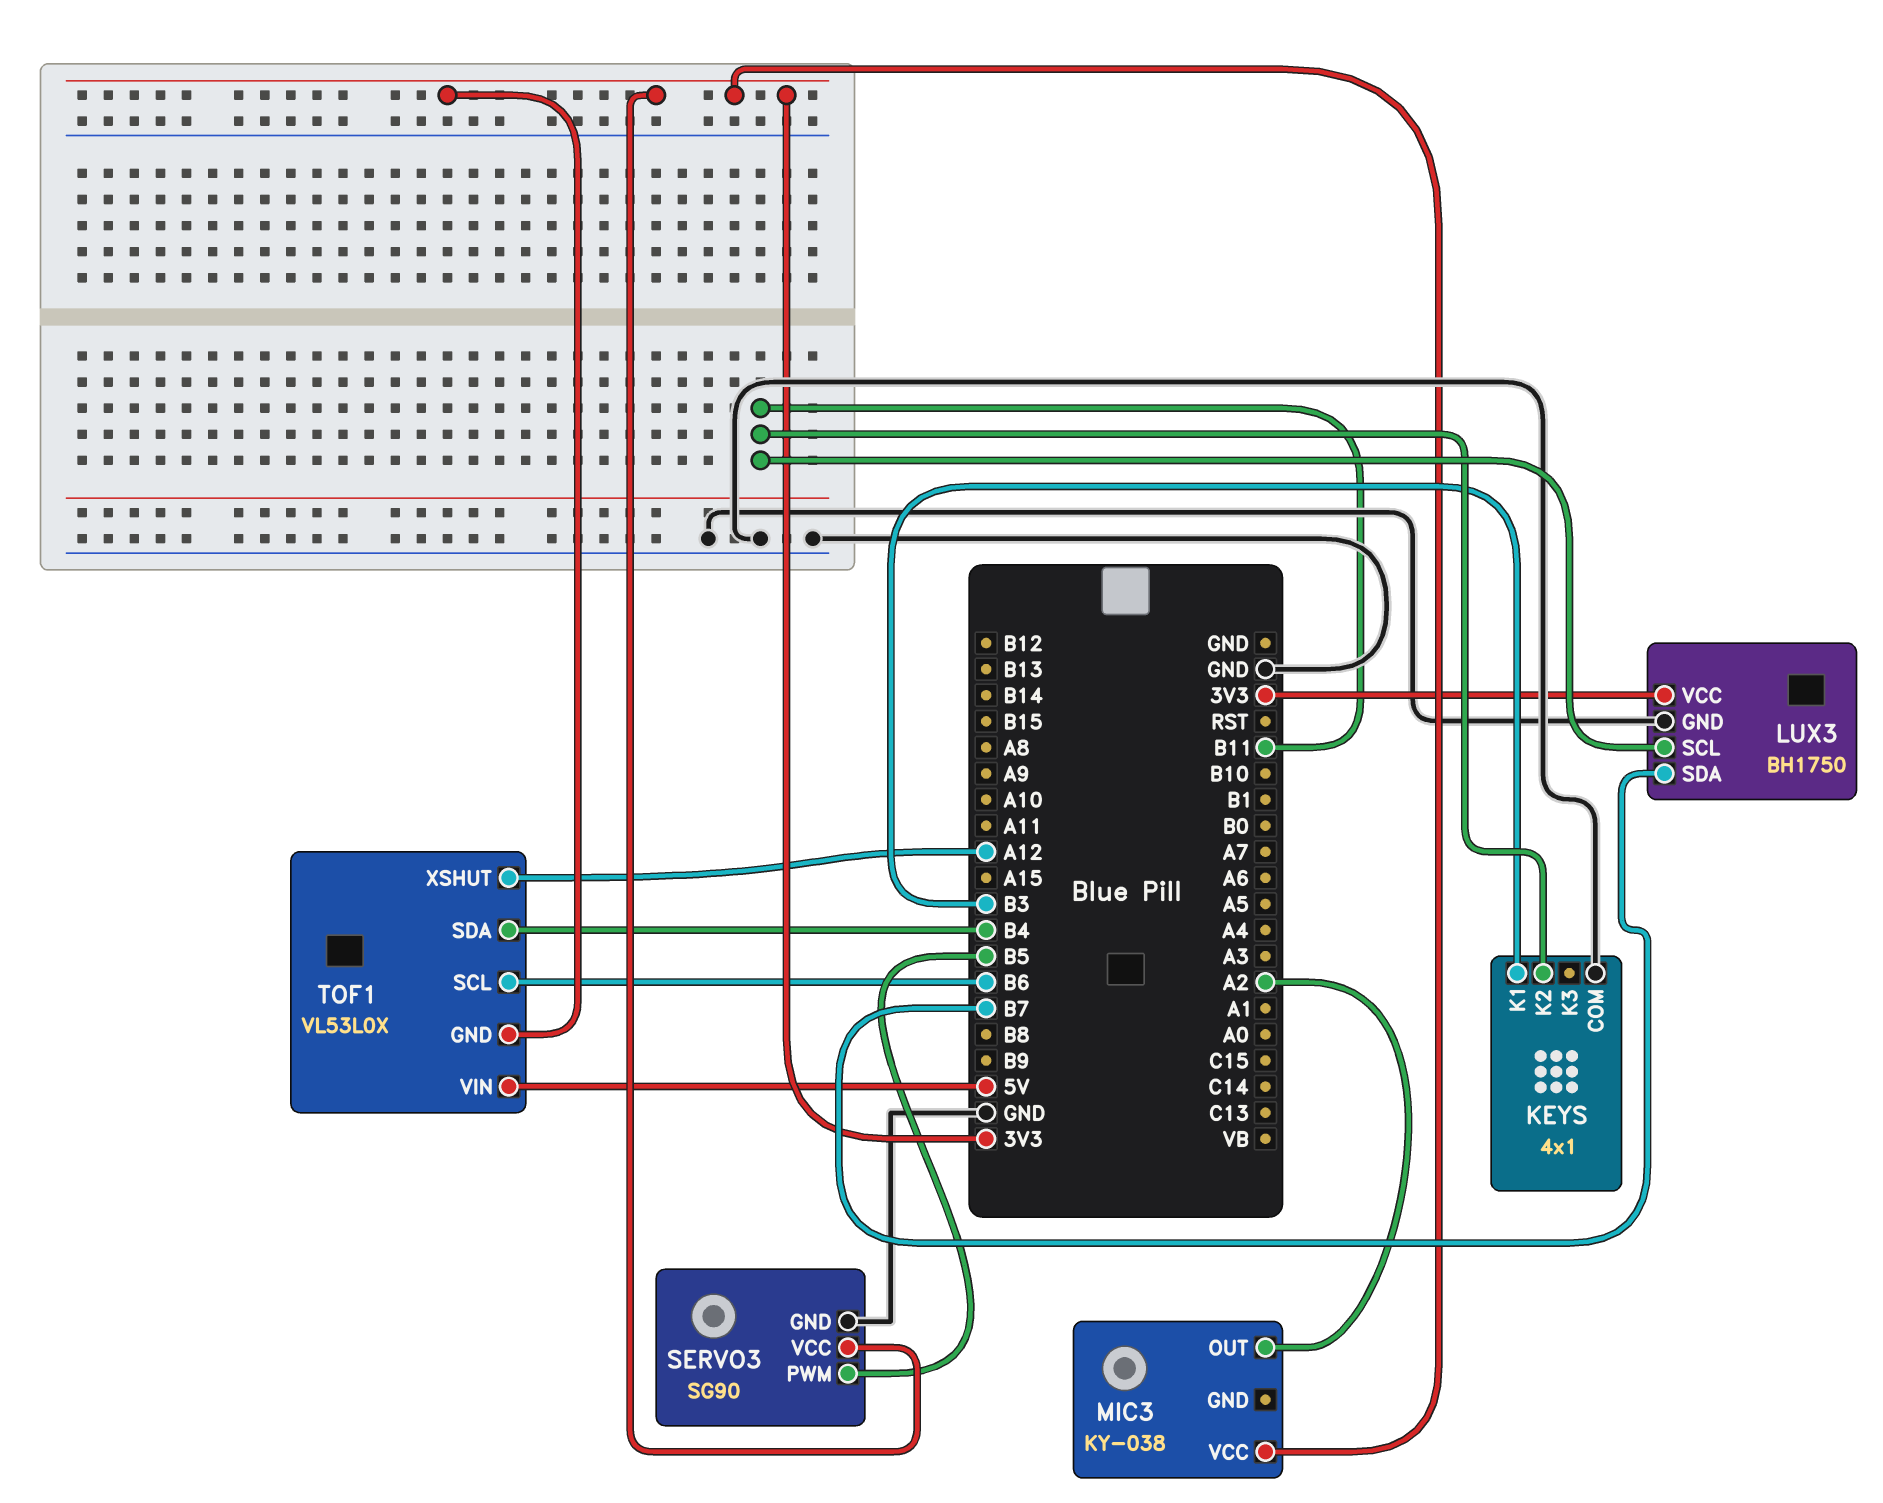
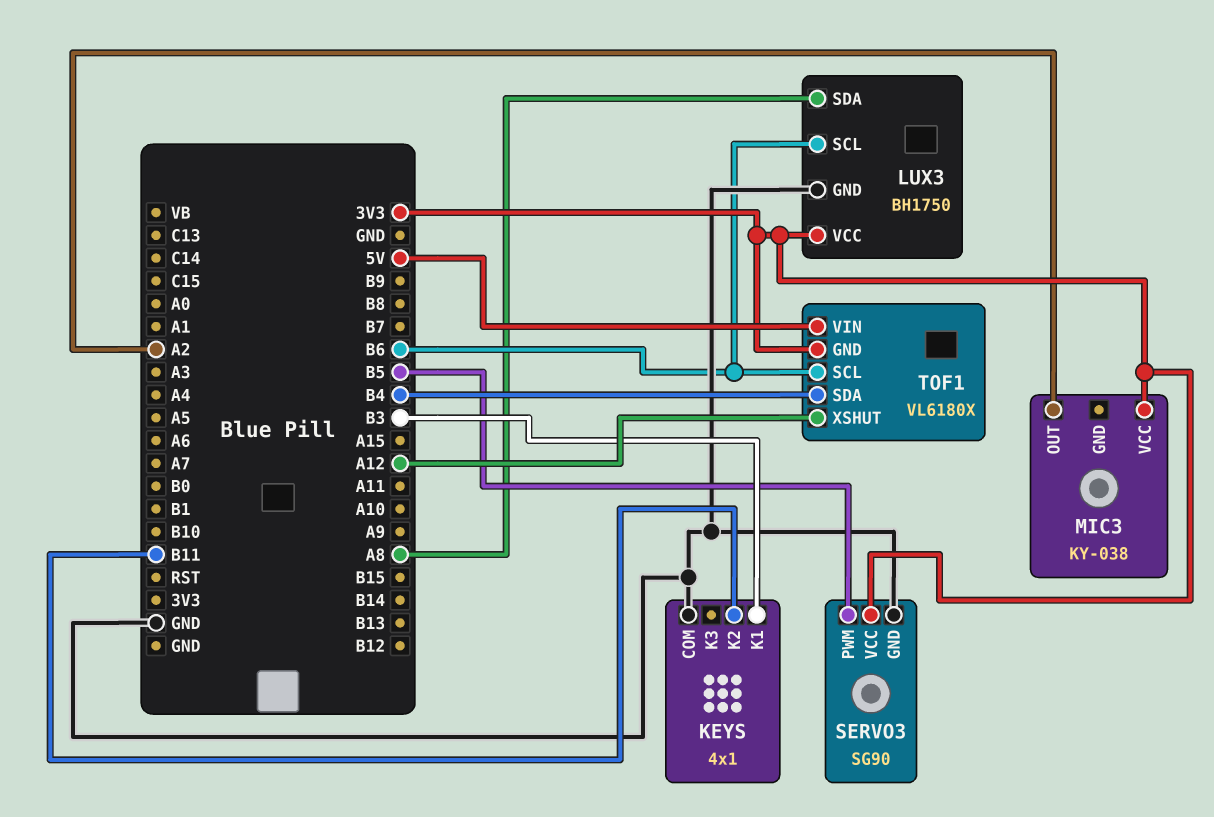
LUX3 pin SCL: B11 -> B6
LUX3 pin SDA: B7 -> A8
TOF1: VL53L0X -> VL6180X

